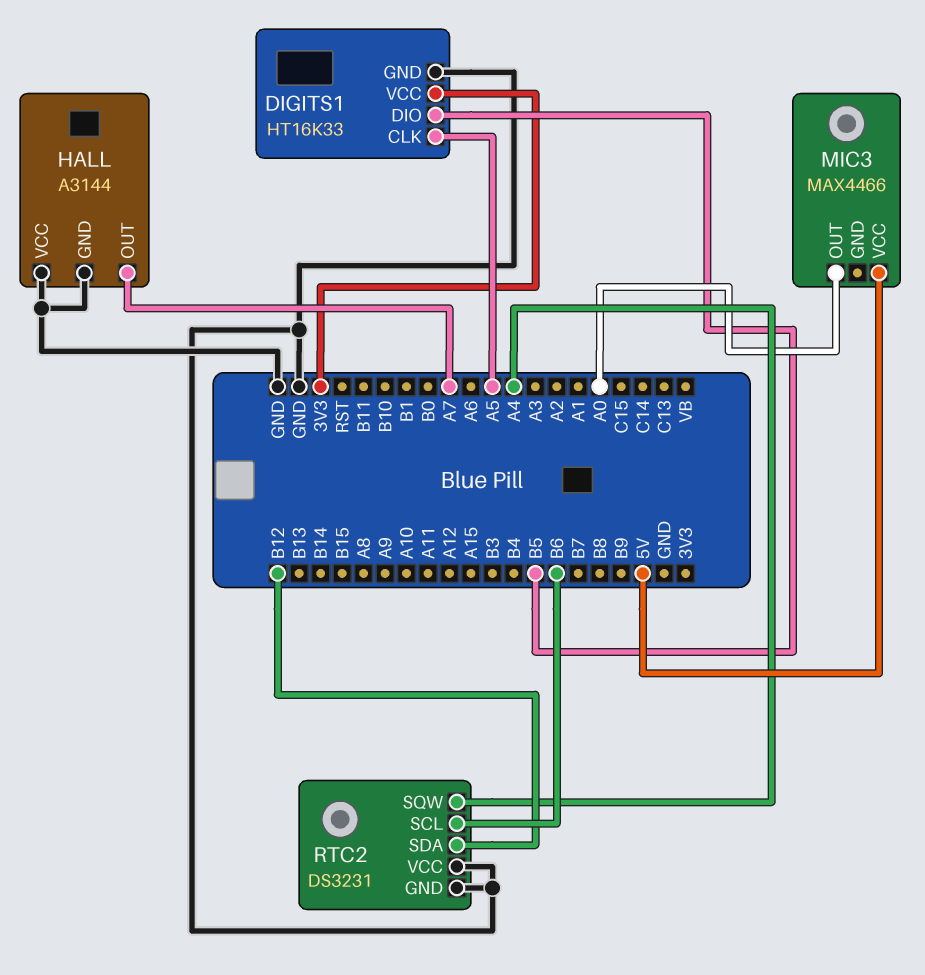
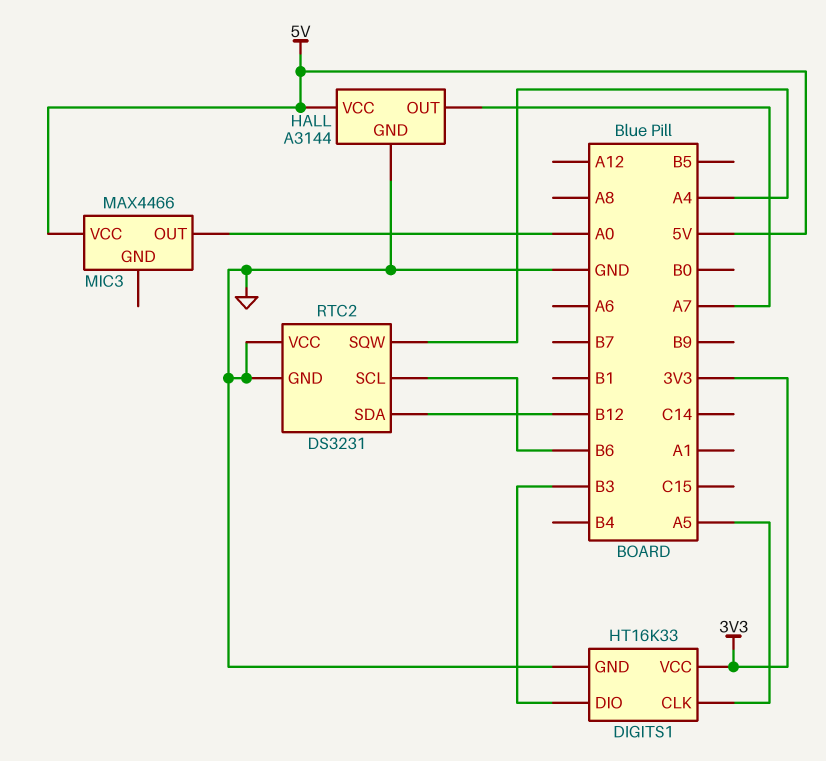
DIGITS1 pin DIO: B5 -> B3
HALL pin VCC: GND -> 5V

